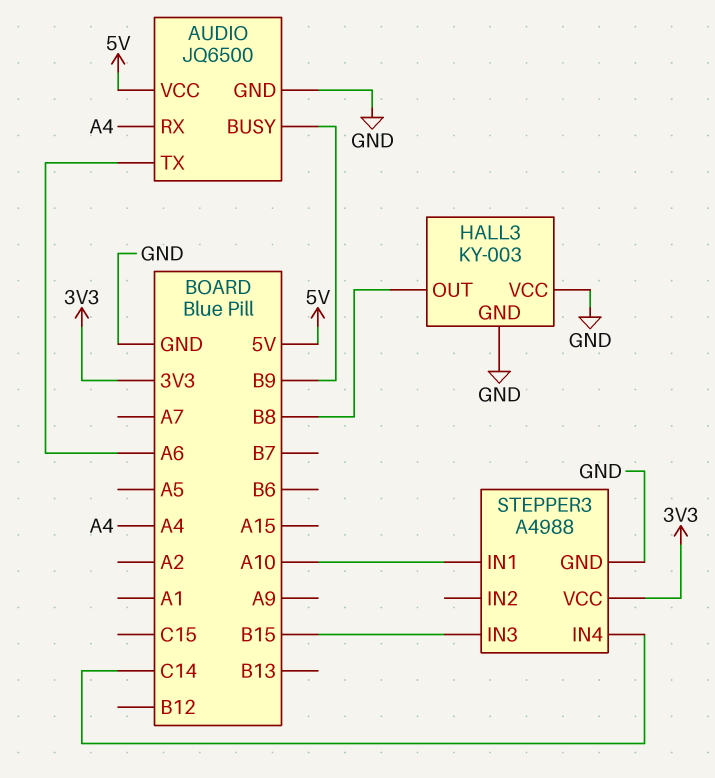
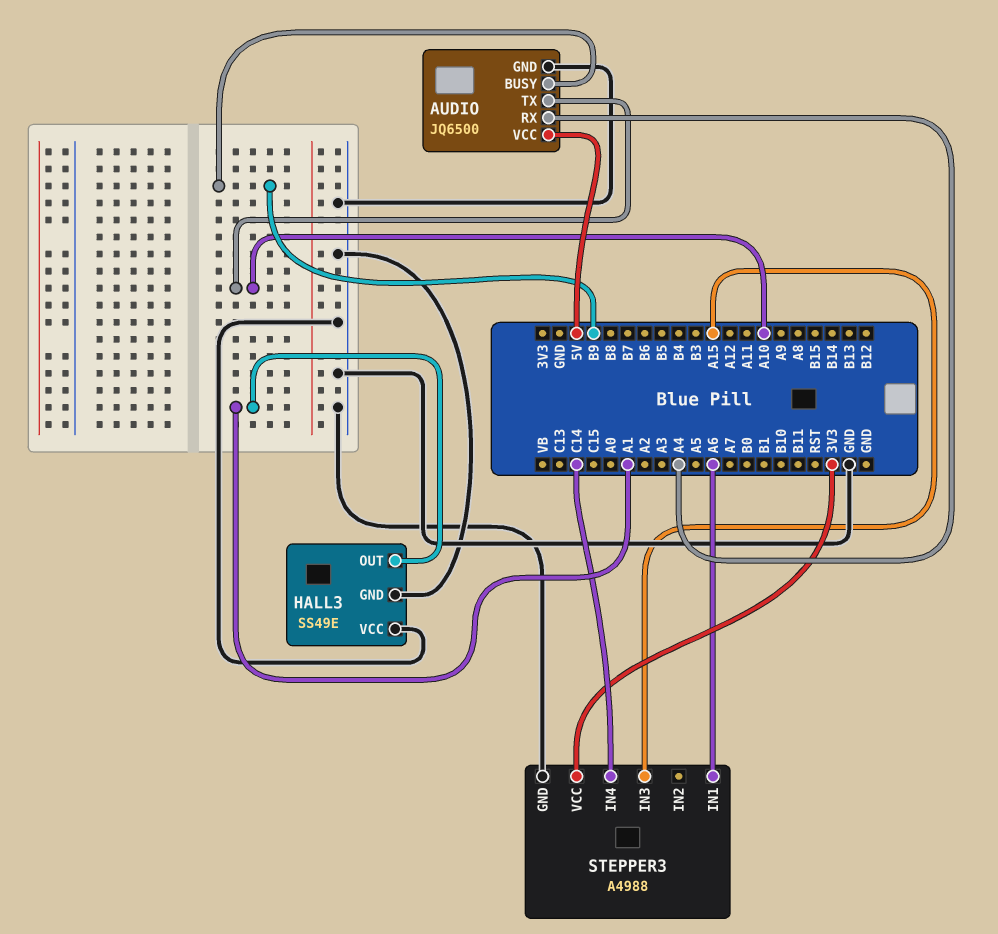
AUDIO pin TX: A6 -> A10
HALL3: KY-003 -> SS49E
HALL3 pin OUT: B8 -> A1
STEPPER3 pin IN1: A10 -> A6
STEPPER3 pin IN3: B15 -> A15

